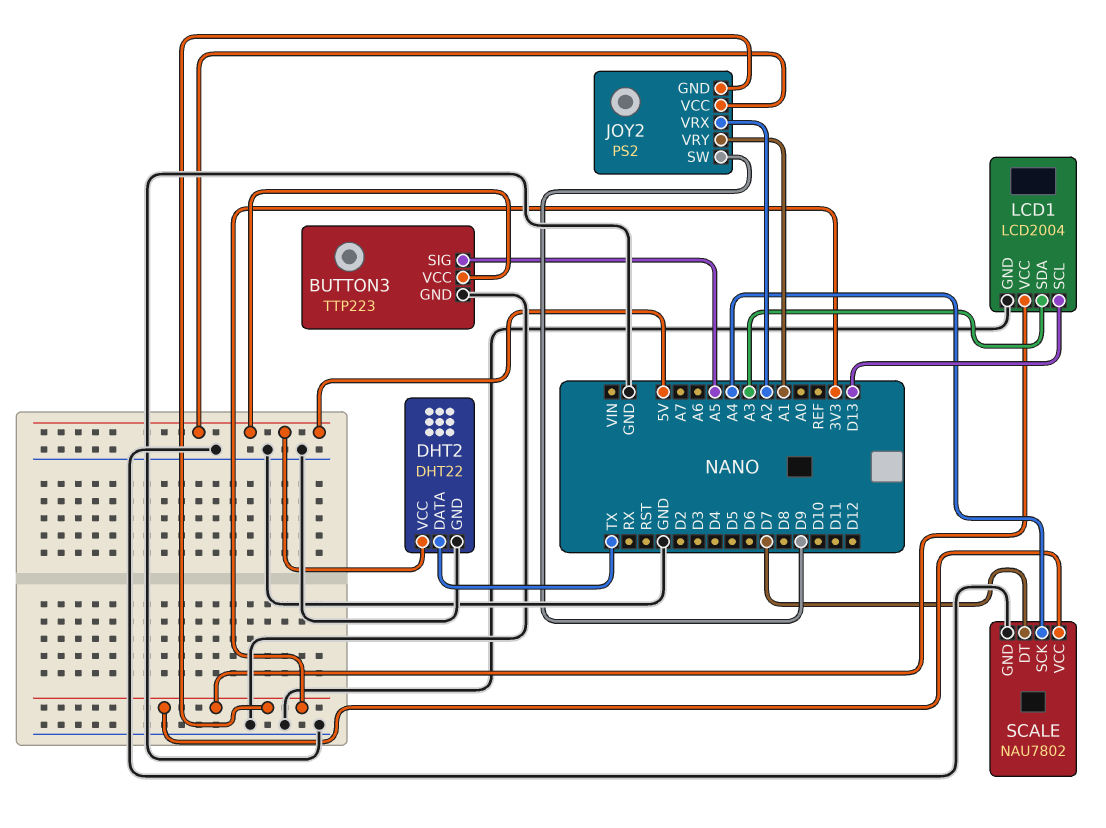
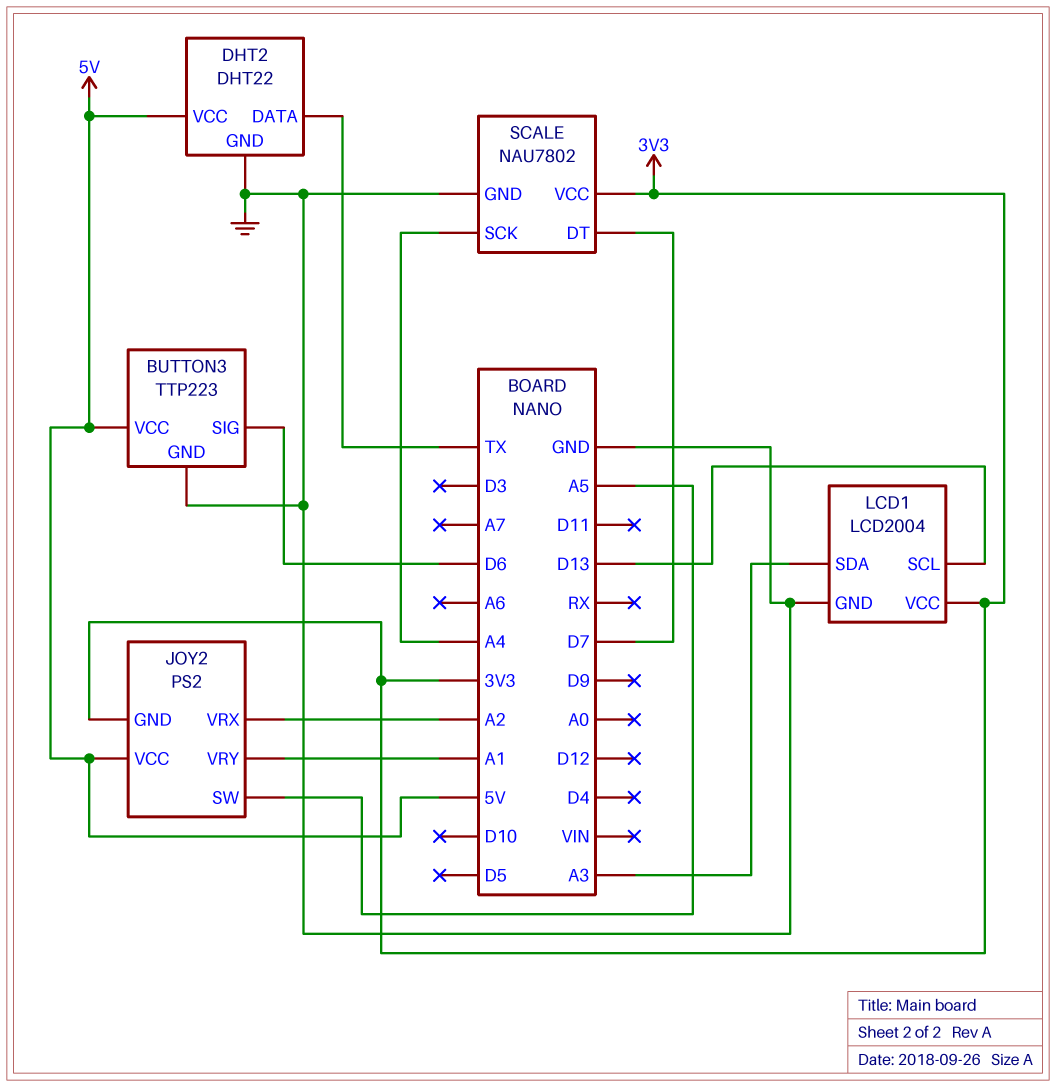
BUTTON3 pin SIG: A5 -> D6
JOY2 pin SW: D9 -> A5

